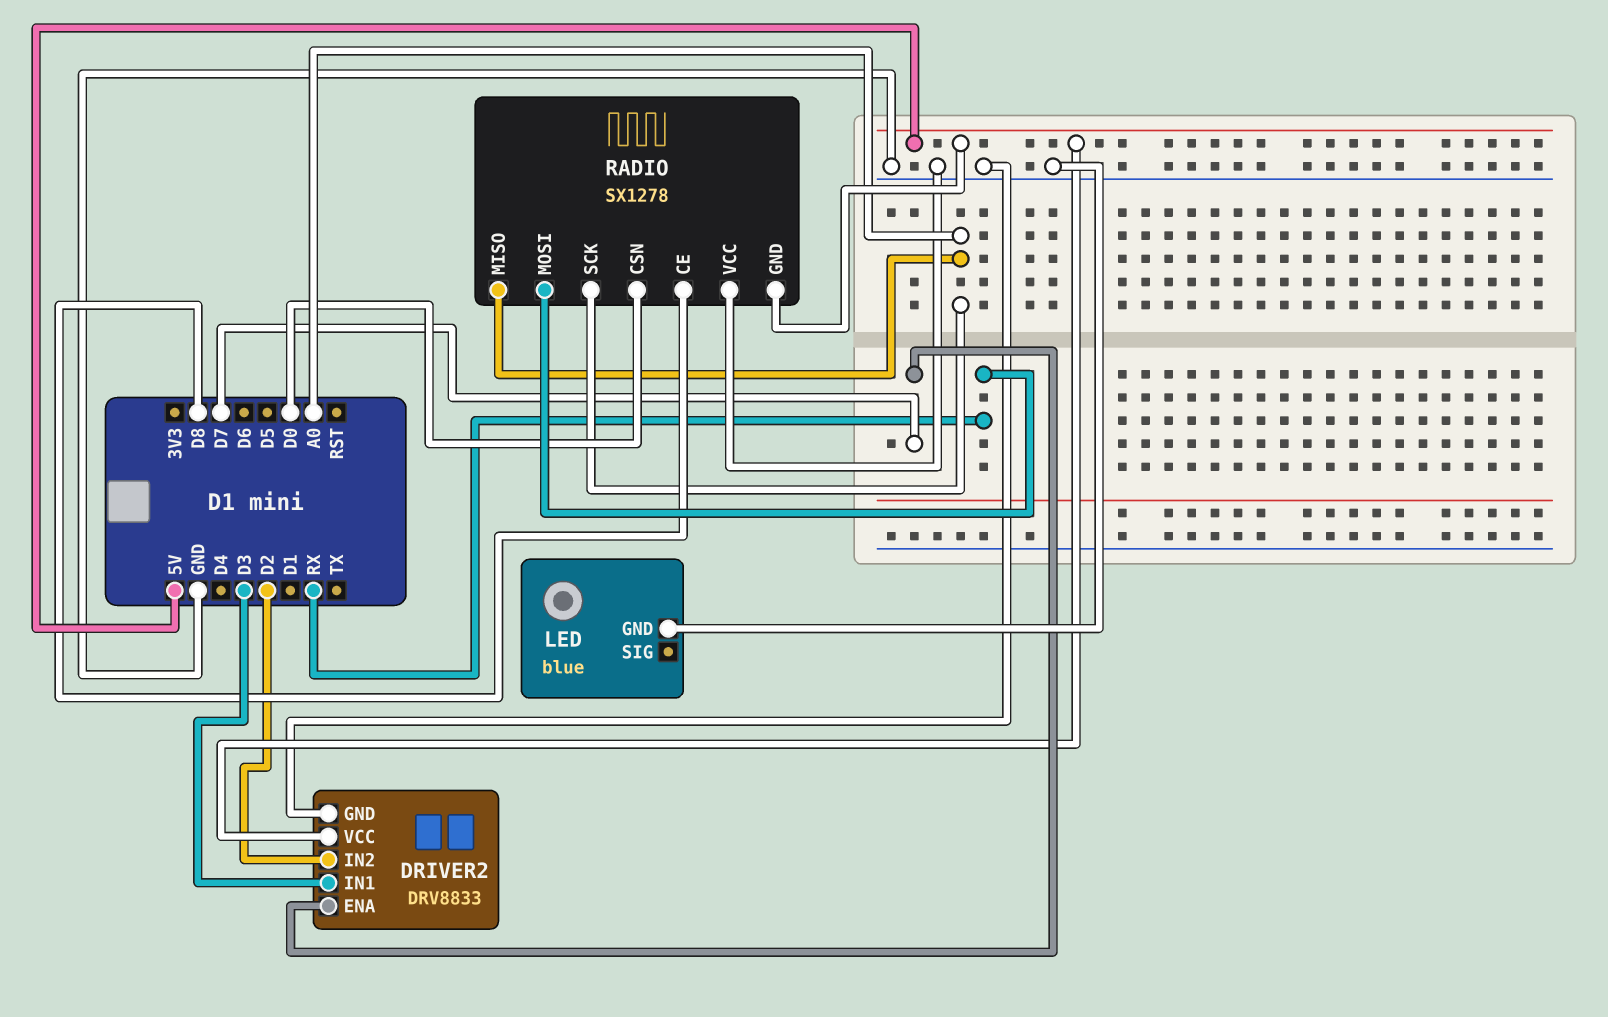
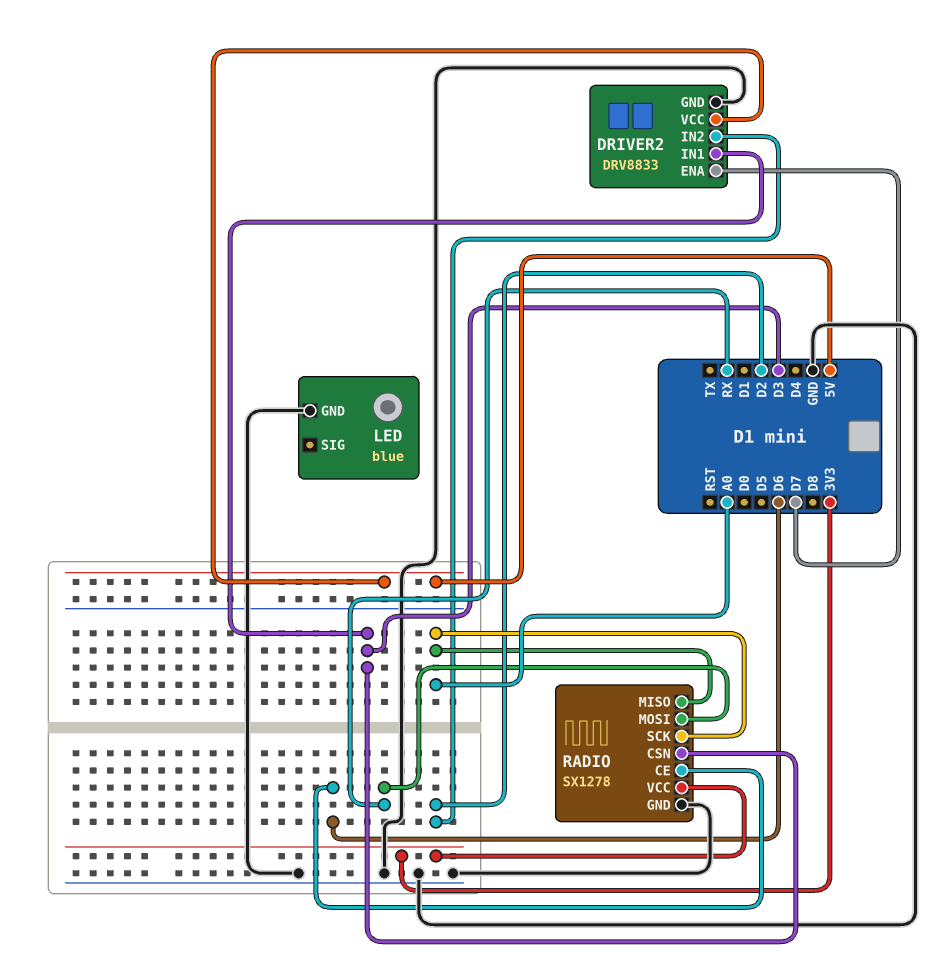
RADIO pin CE: D8 -> D6
RADIO pin CSN: D0 -> D3
RADIO pin GND: 5V -> GND
RADIO pin VCC: GND -> 3V3

